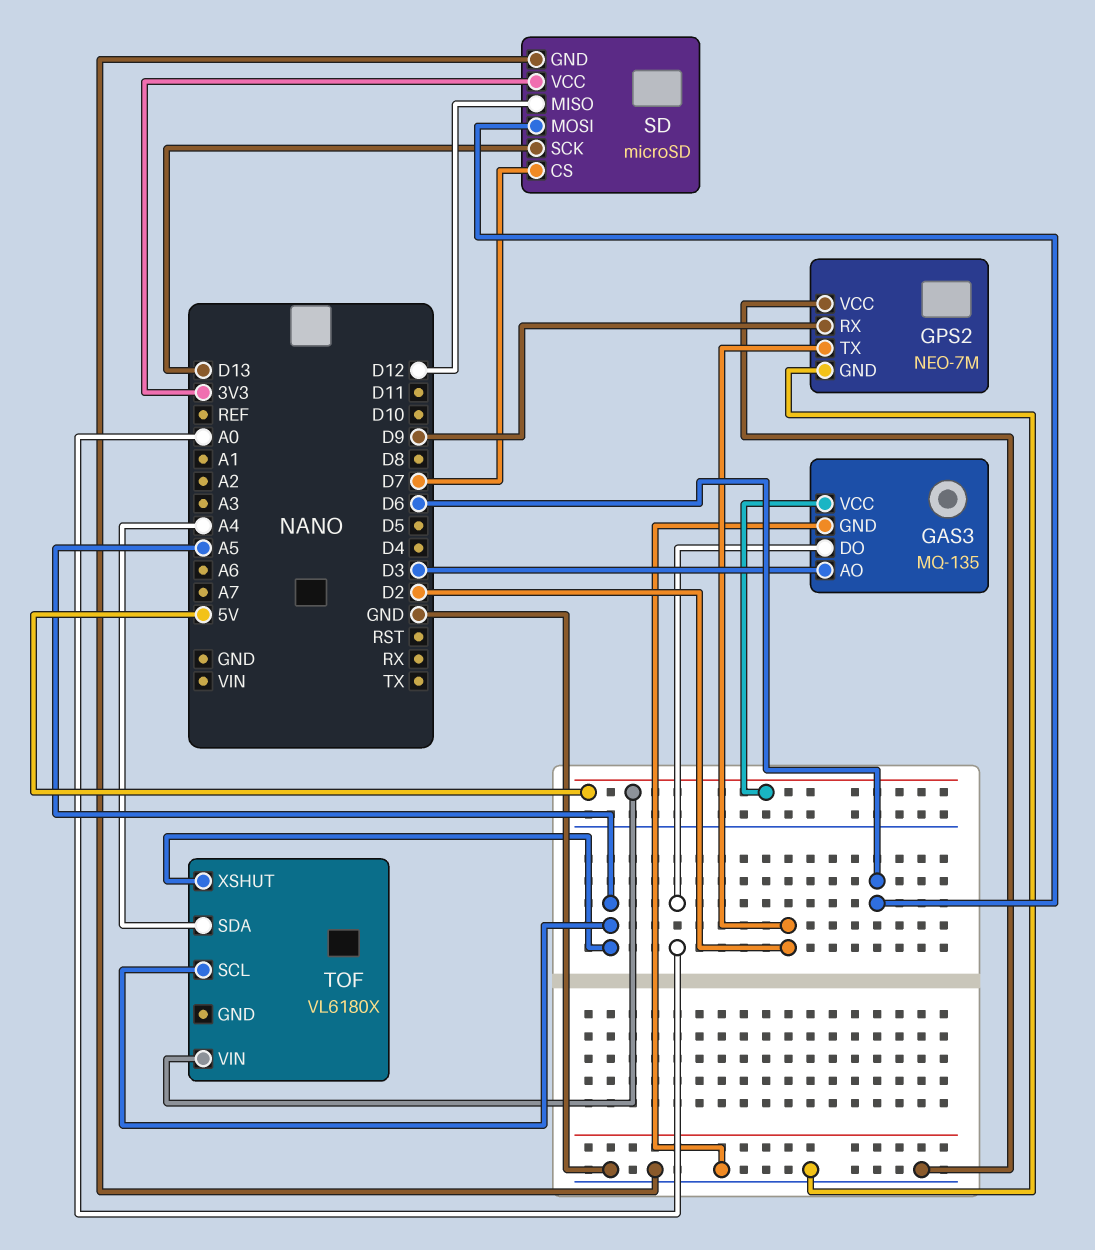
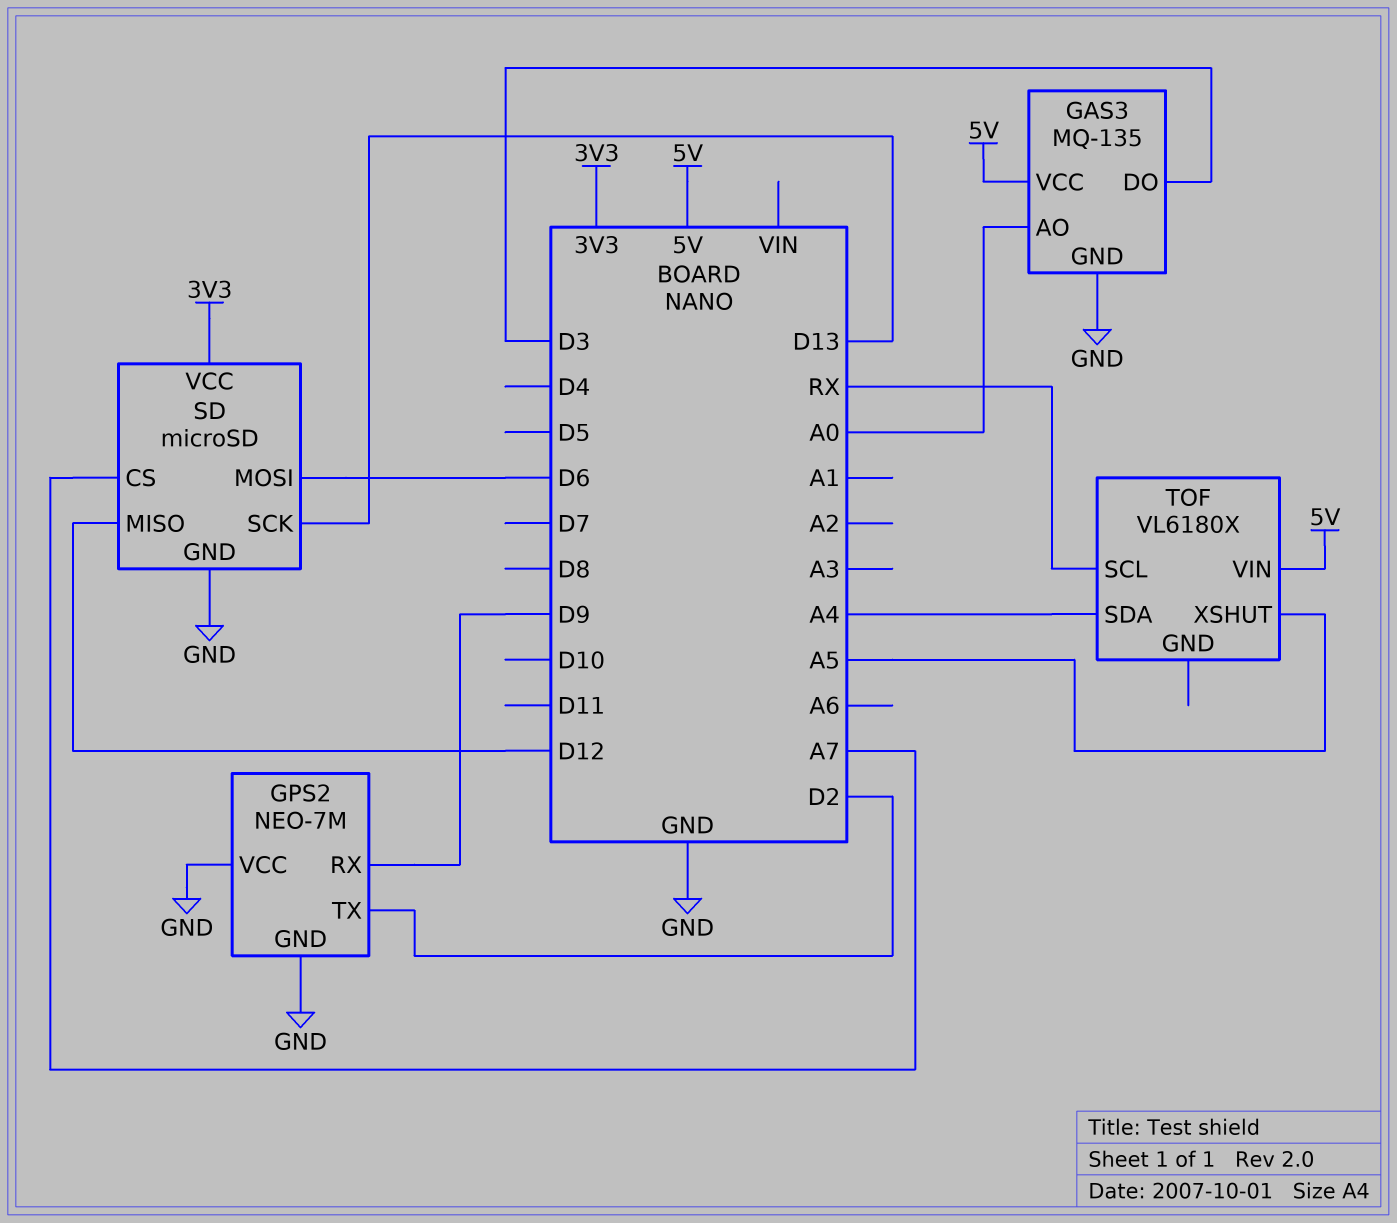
GAS3 pin AO: D3 -> A0
GAS3 pin DO: A0 -> D3
SD pin CS: D7 -> A7
TOF pin SCL: A5 -> RX

